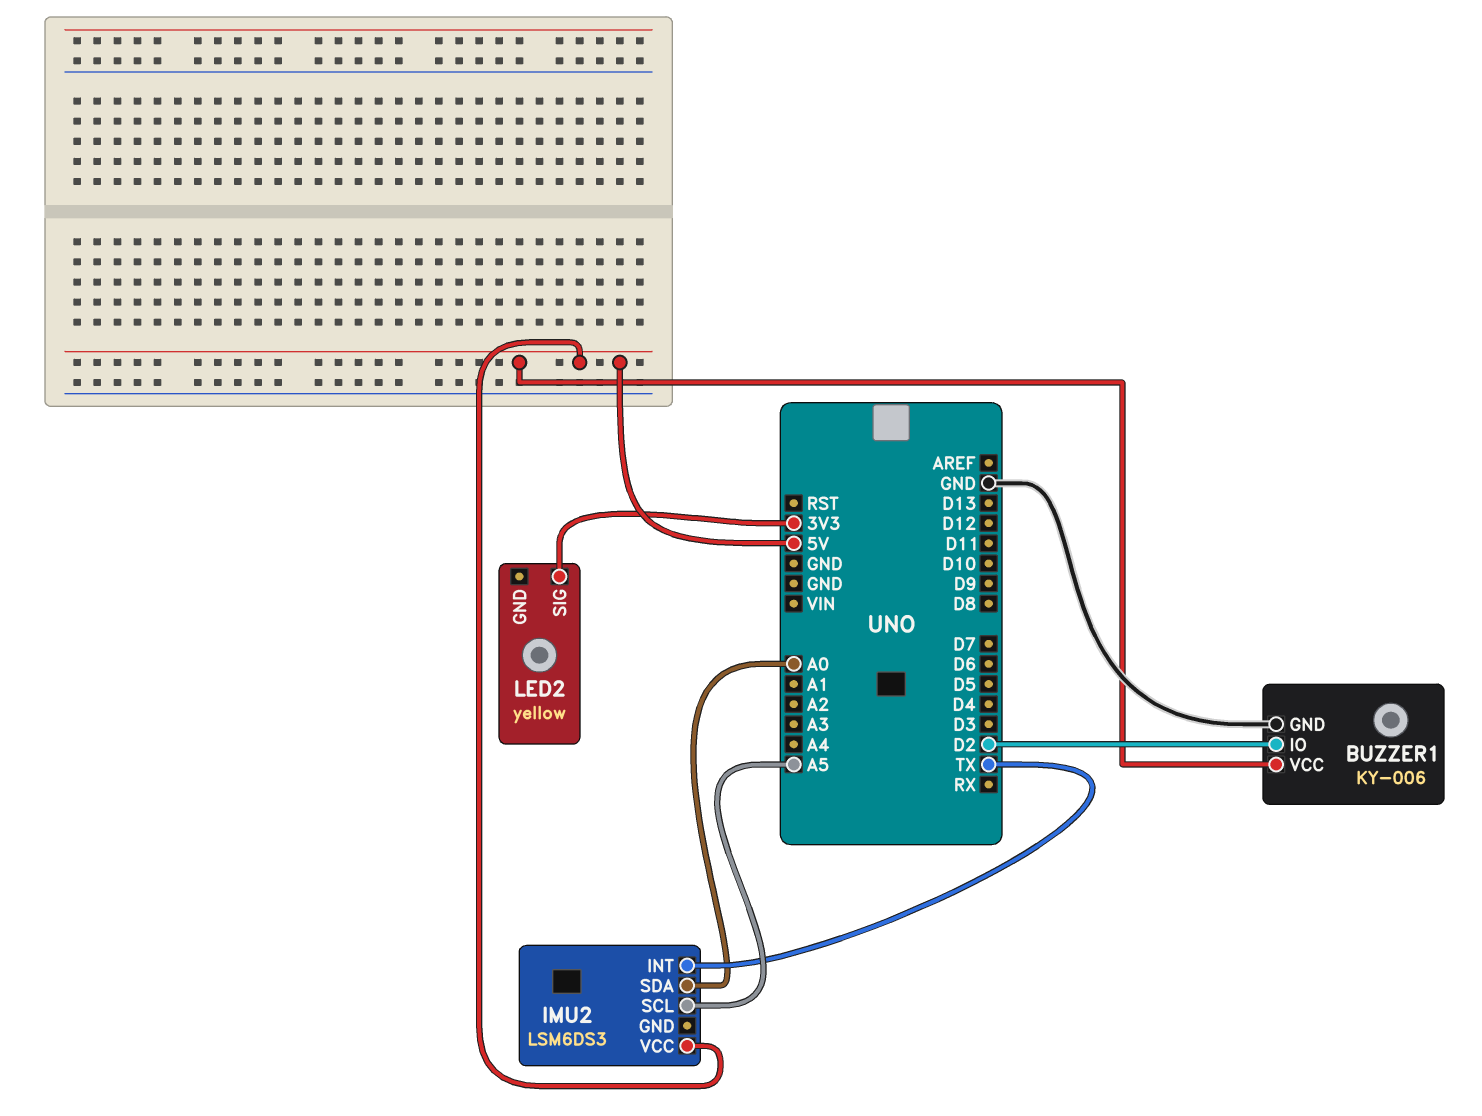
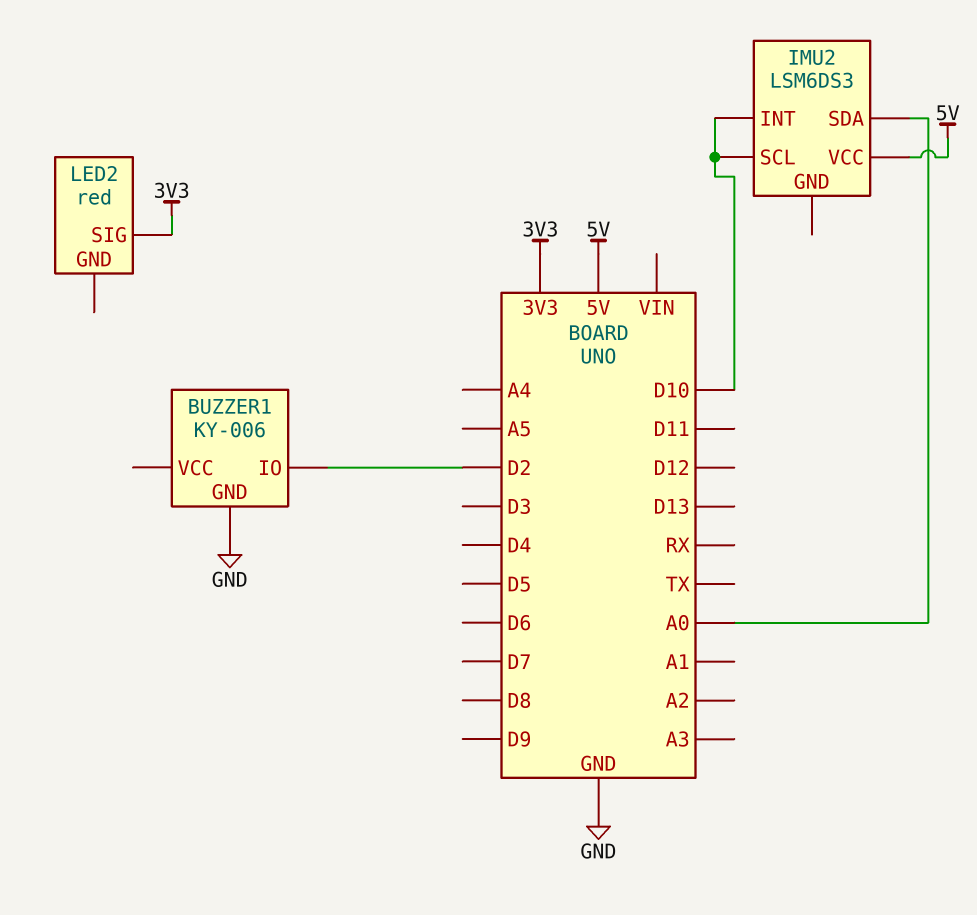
BUZZER1 pin VCC: 5V -> none
IMU2 pin INT: TX -> D10
IMU2 pin SCL: A5 -> D10
LED2: yellow -> red

